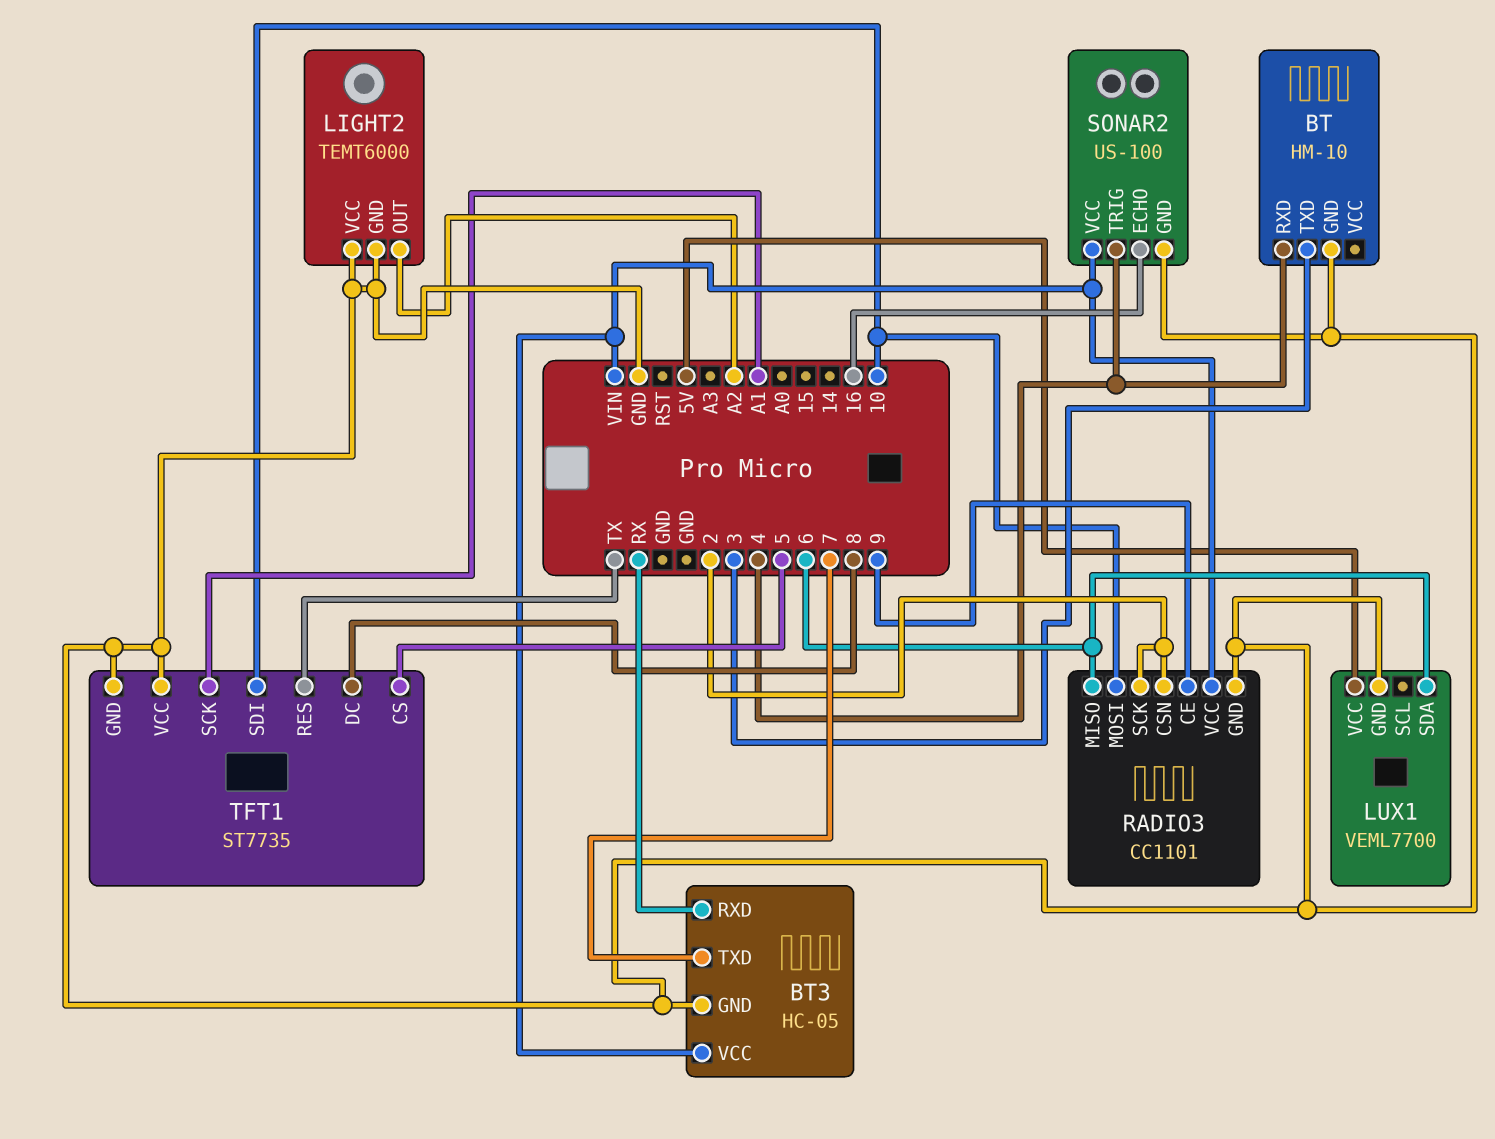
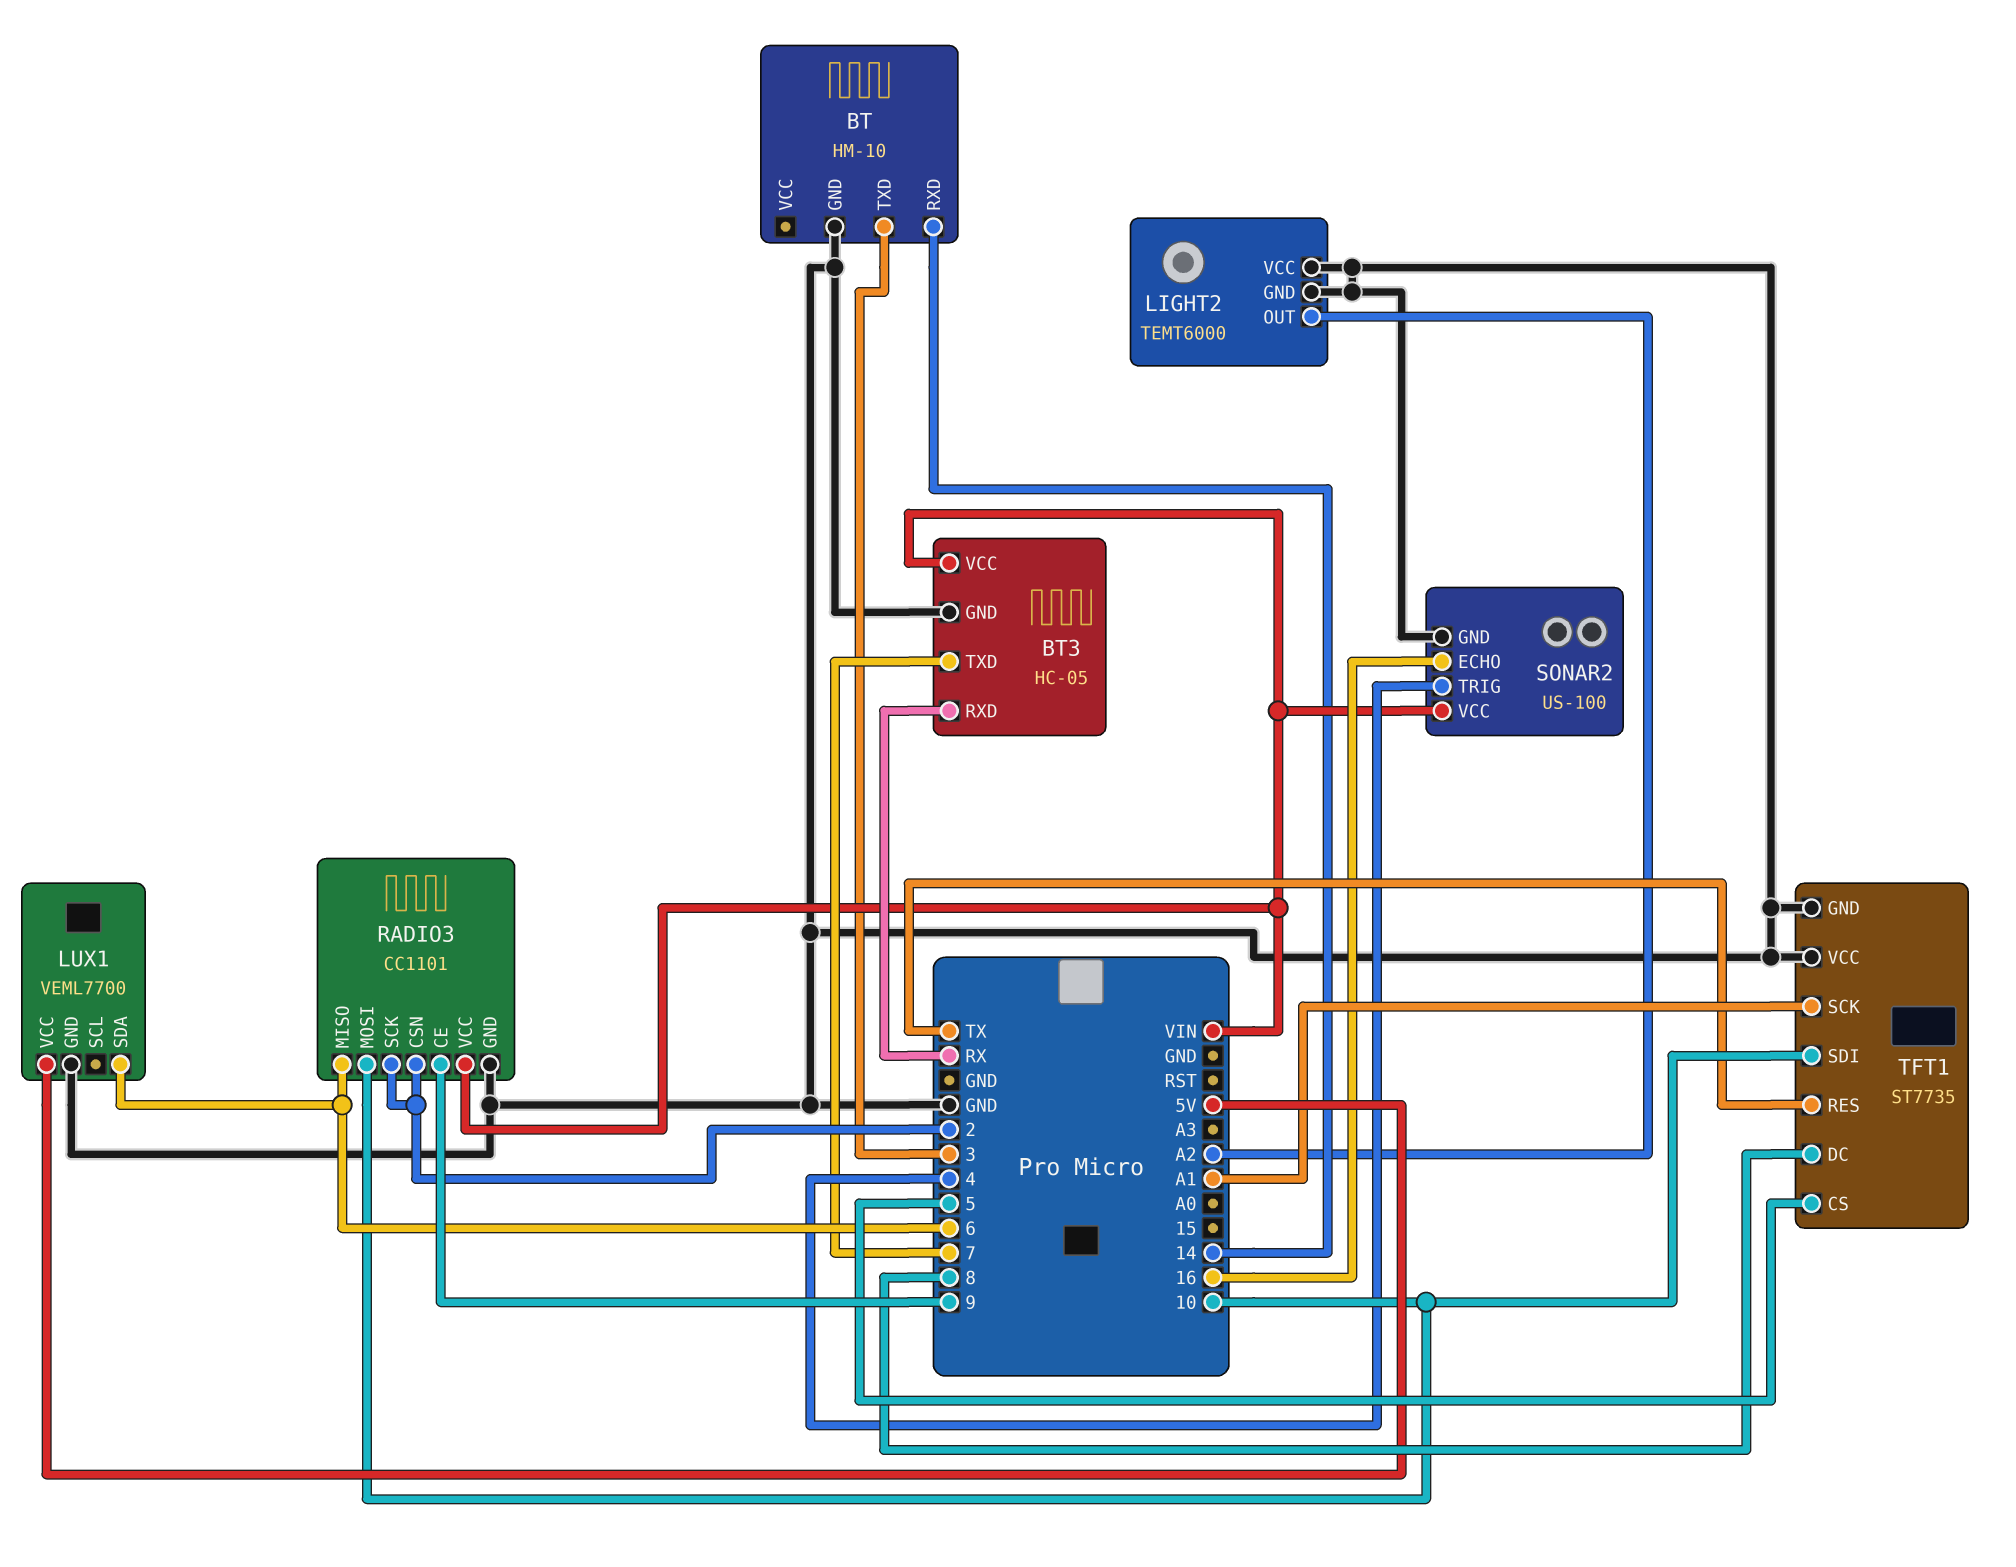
BT pin RXD: 4 -> 14

